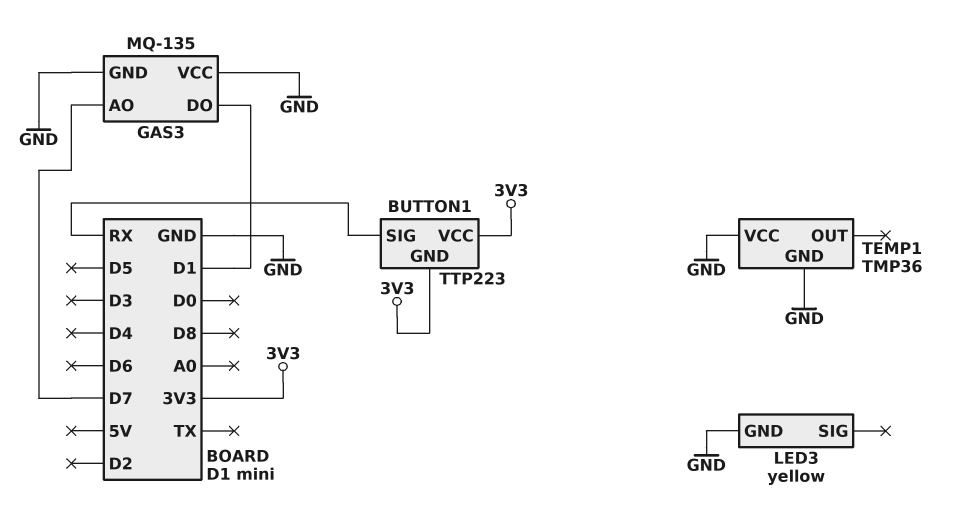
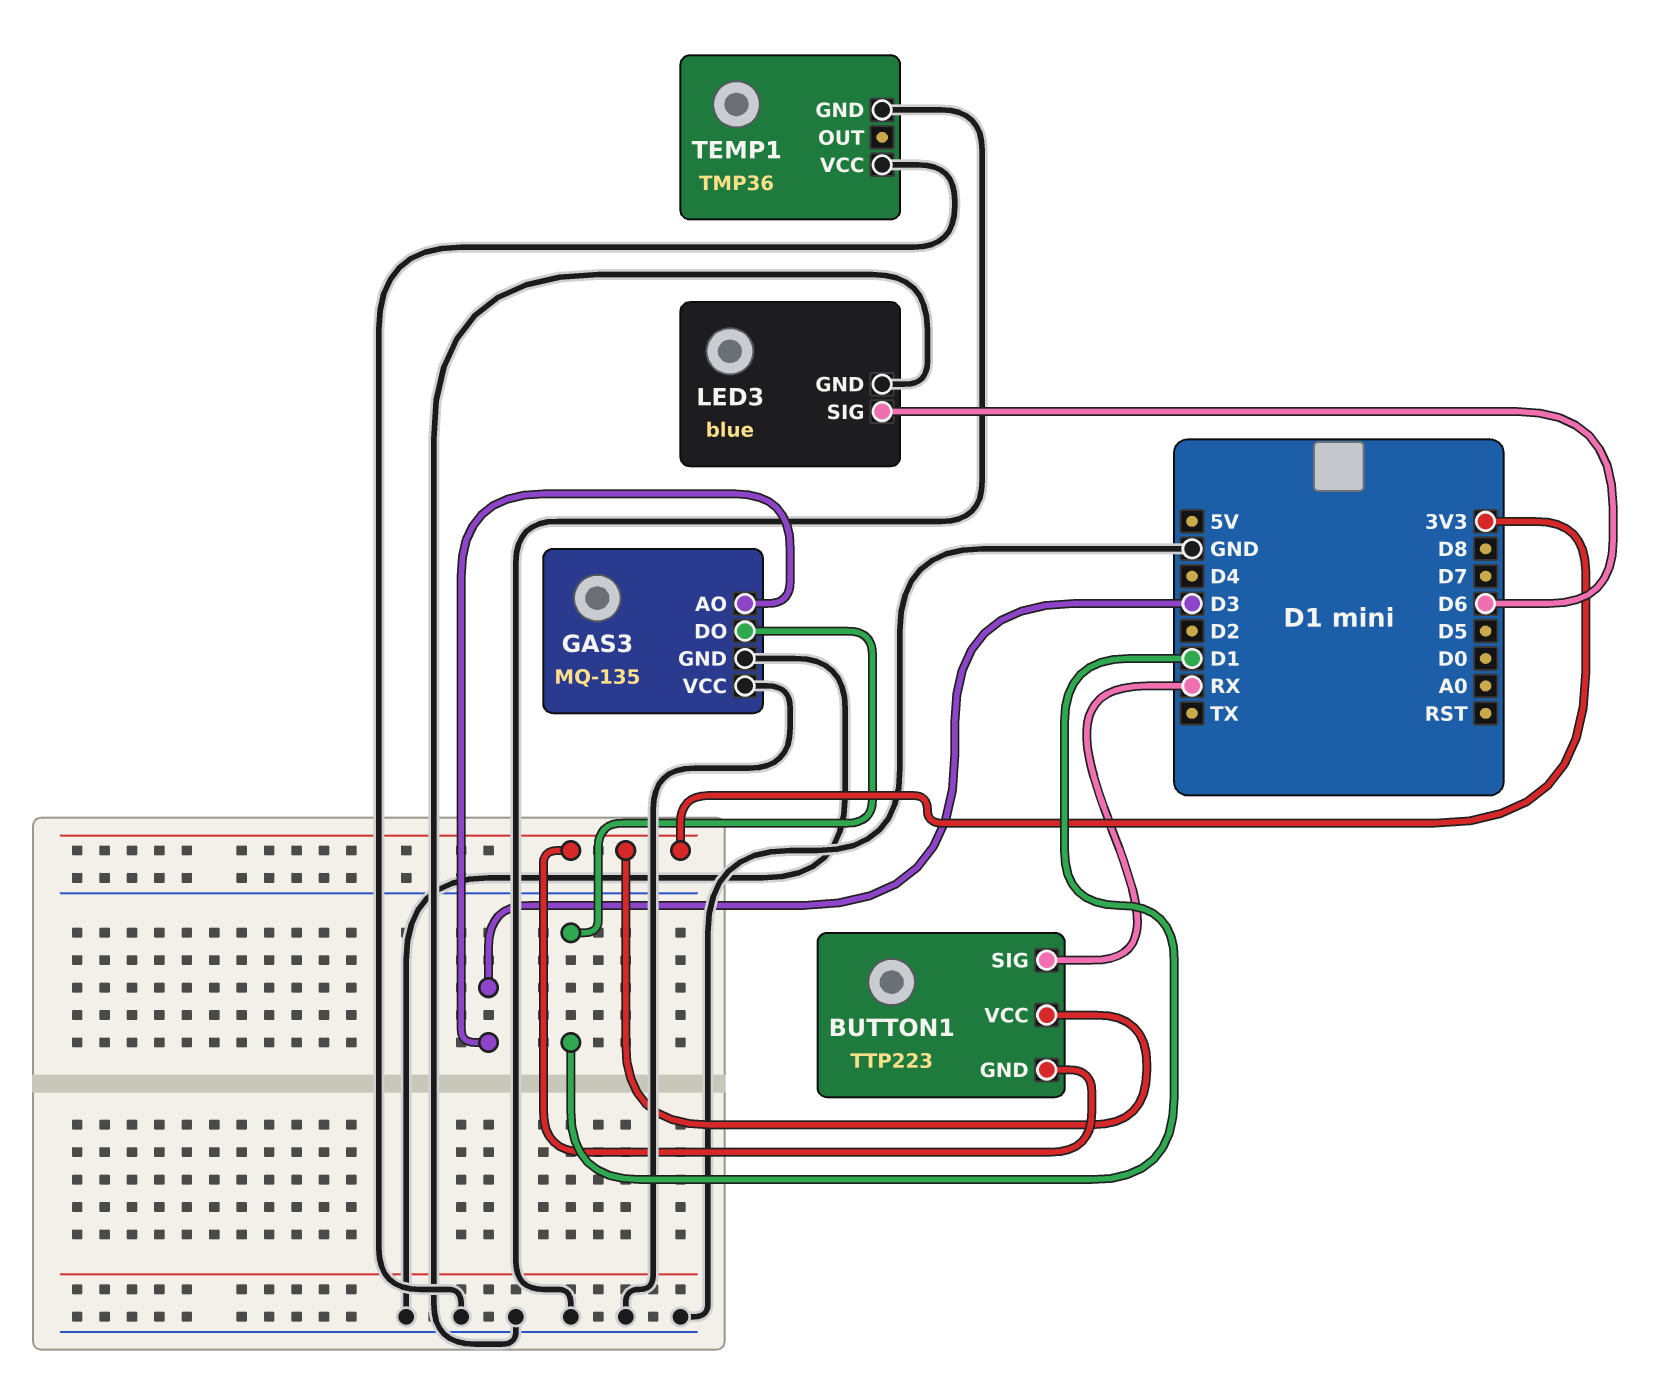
GAS3 pin AO: D7 -> D3
LED3: yellow -> blue
LED3 pin SIG: none -> D6

